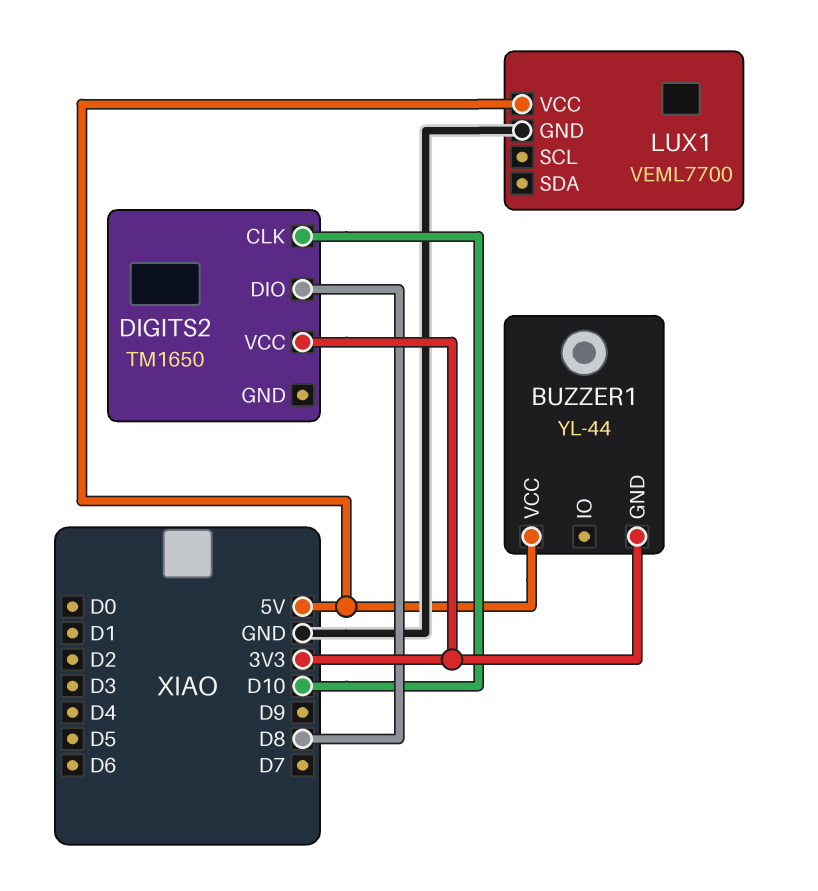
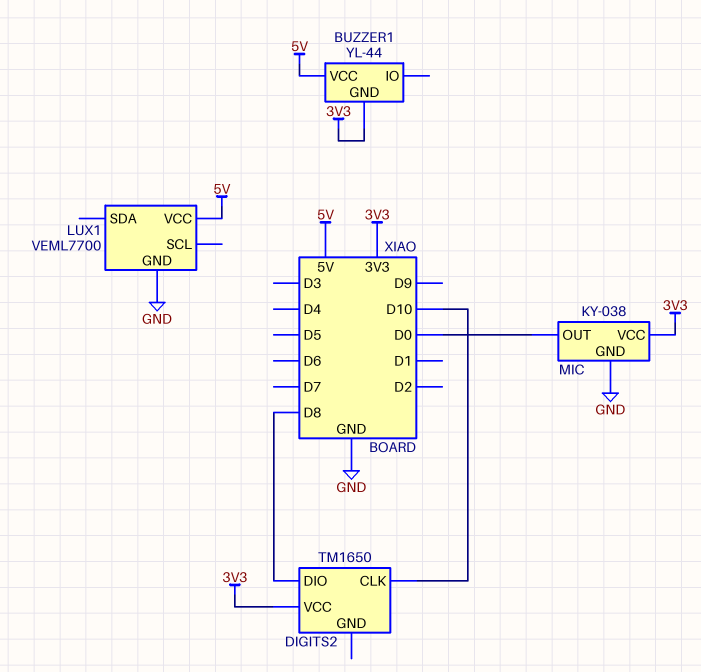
MIC: none -> KY-038
MIC pin GND: none -> GND
MIC pin OUT: none -> D0
MIC pin VCC: none -> 3V3

